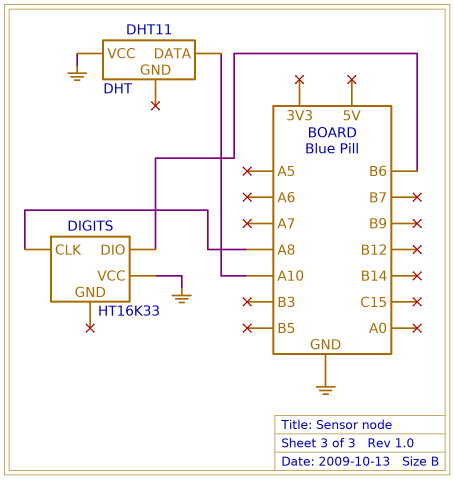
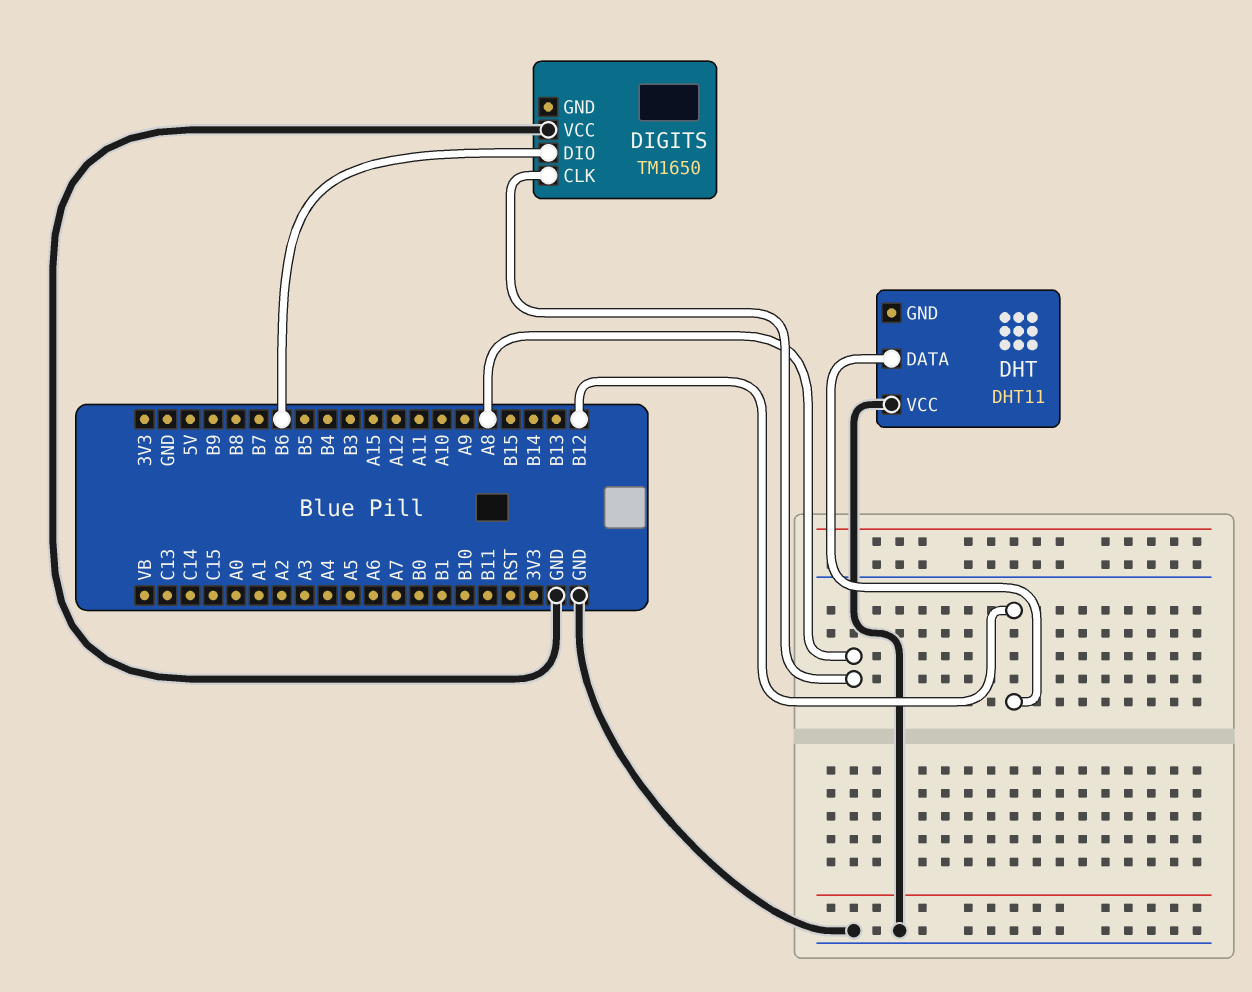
DHT pin DATA: A10 -> B12
DIGITS: HT16K33 -> TM1650

